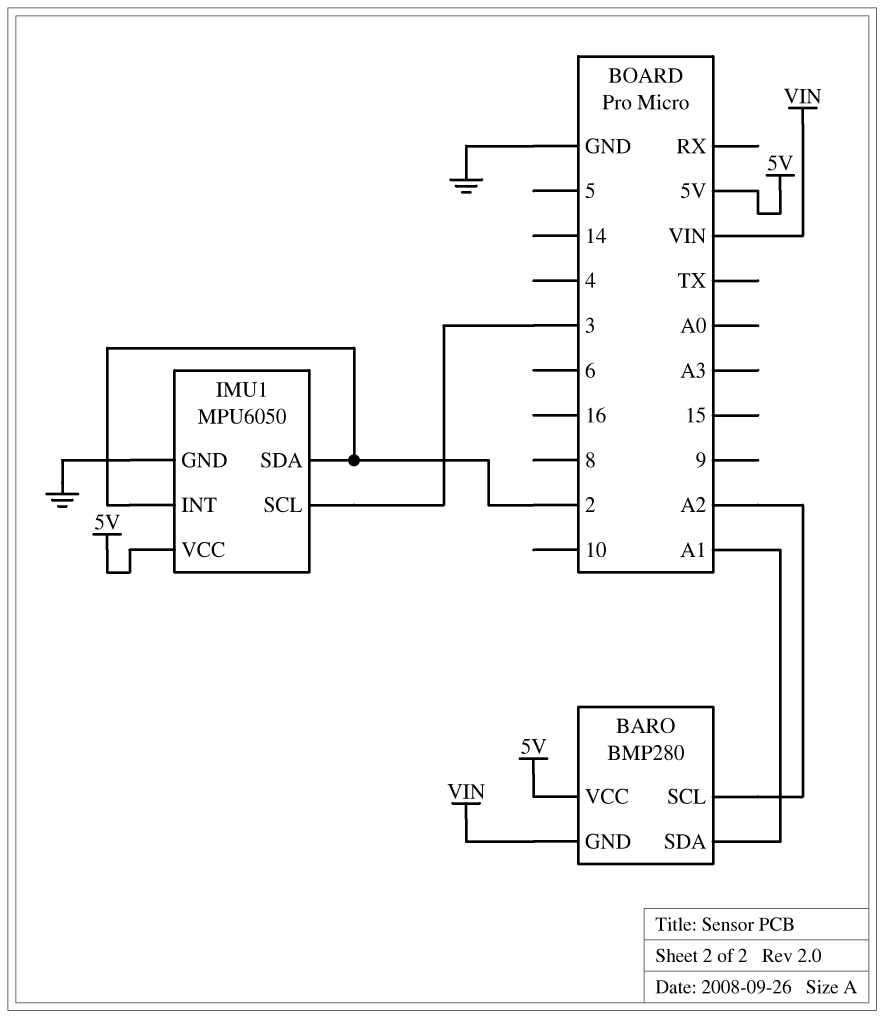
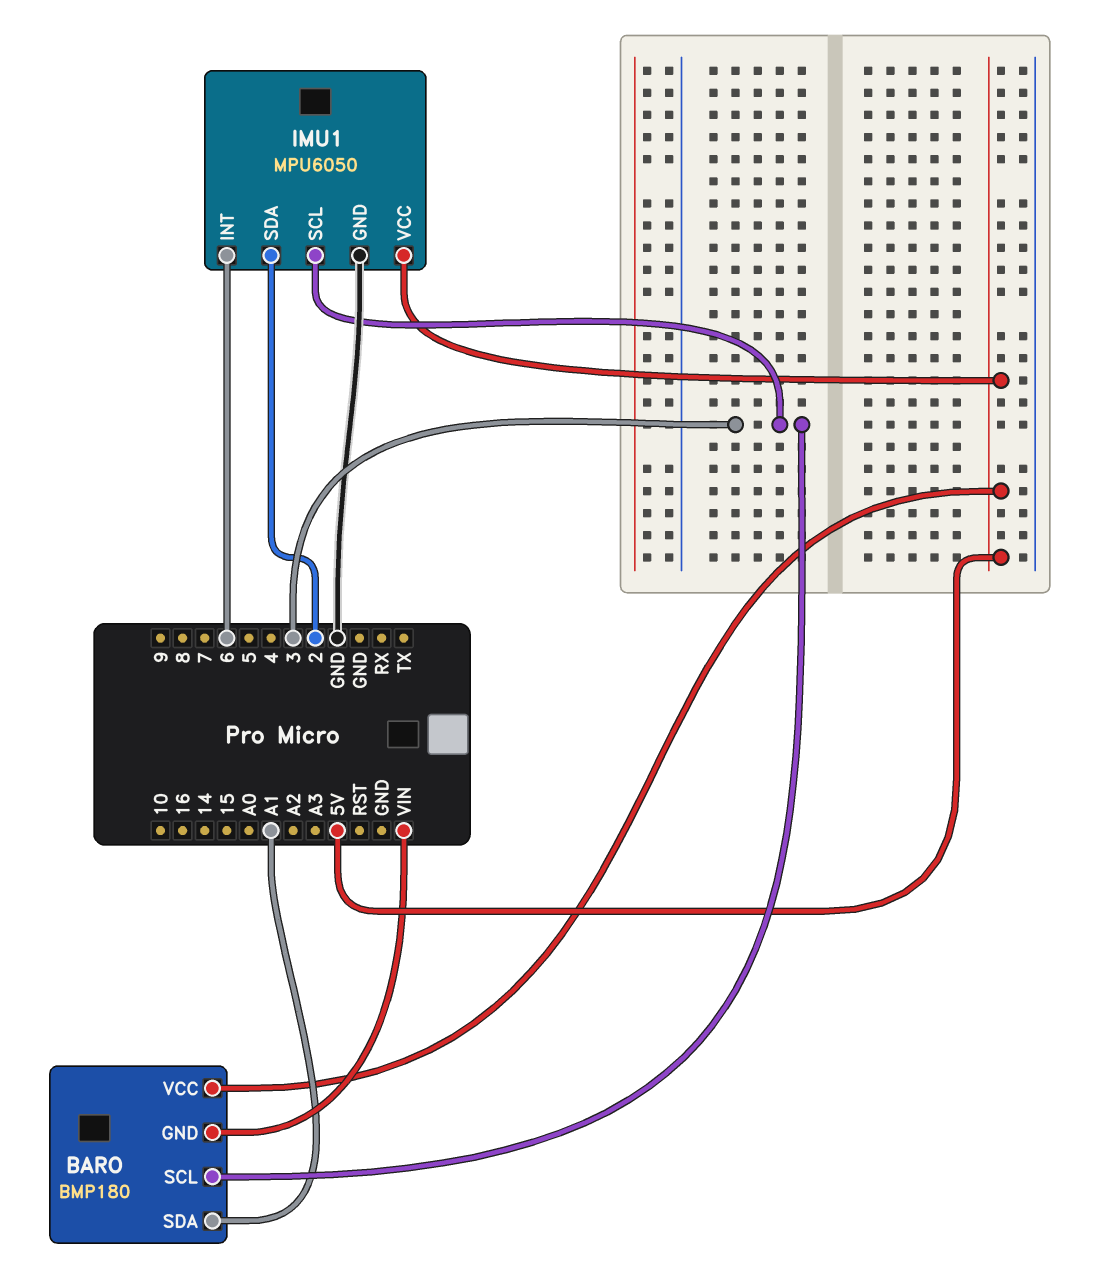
BARO: BMP280 -> BMP180
BARO pin SCL: A2 -> 3
IMU1 pin INT: 2 -> 6

